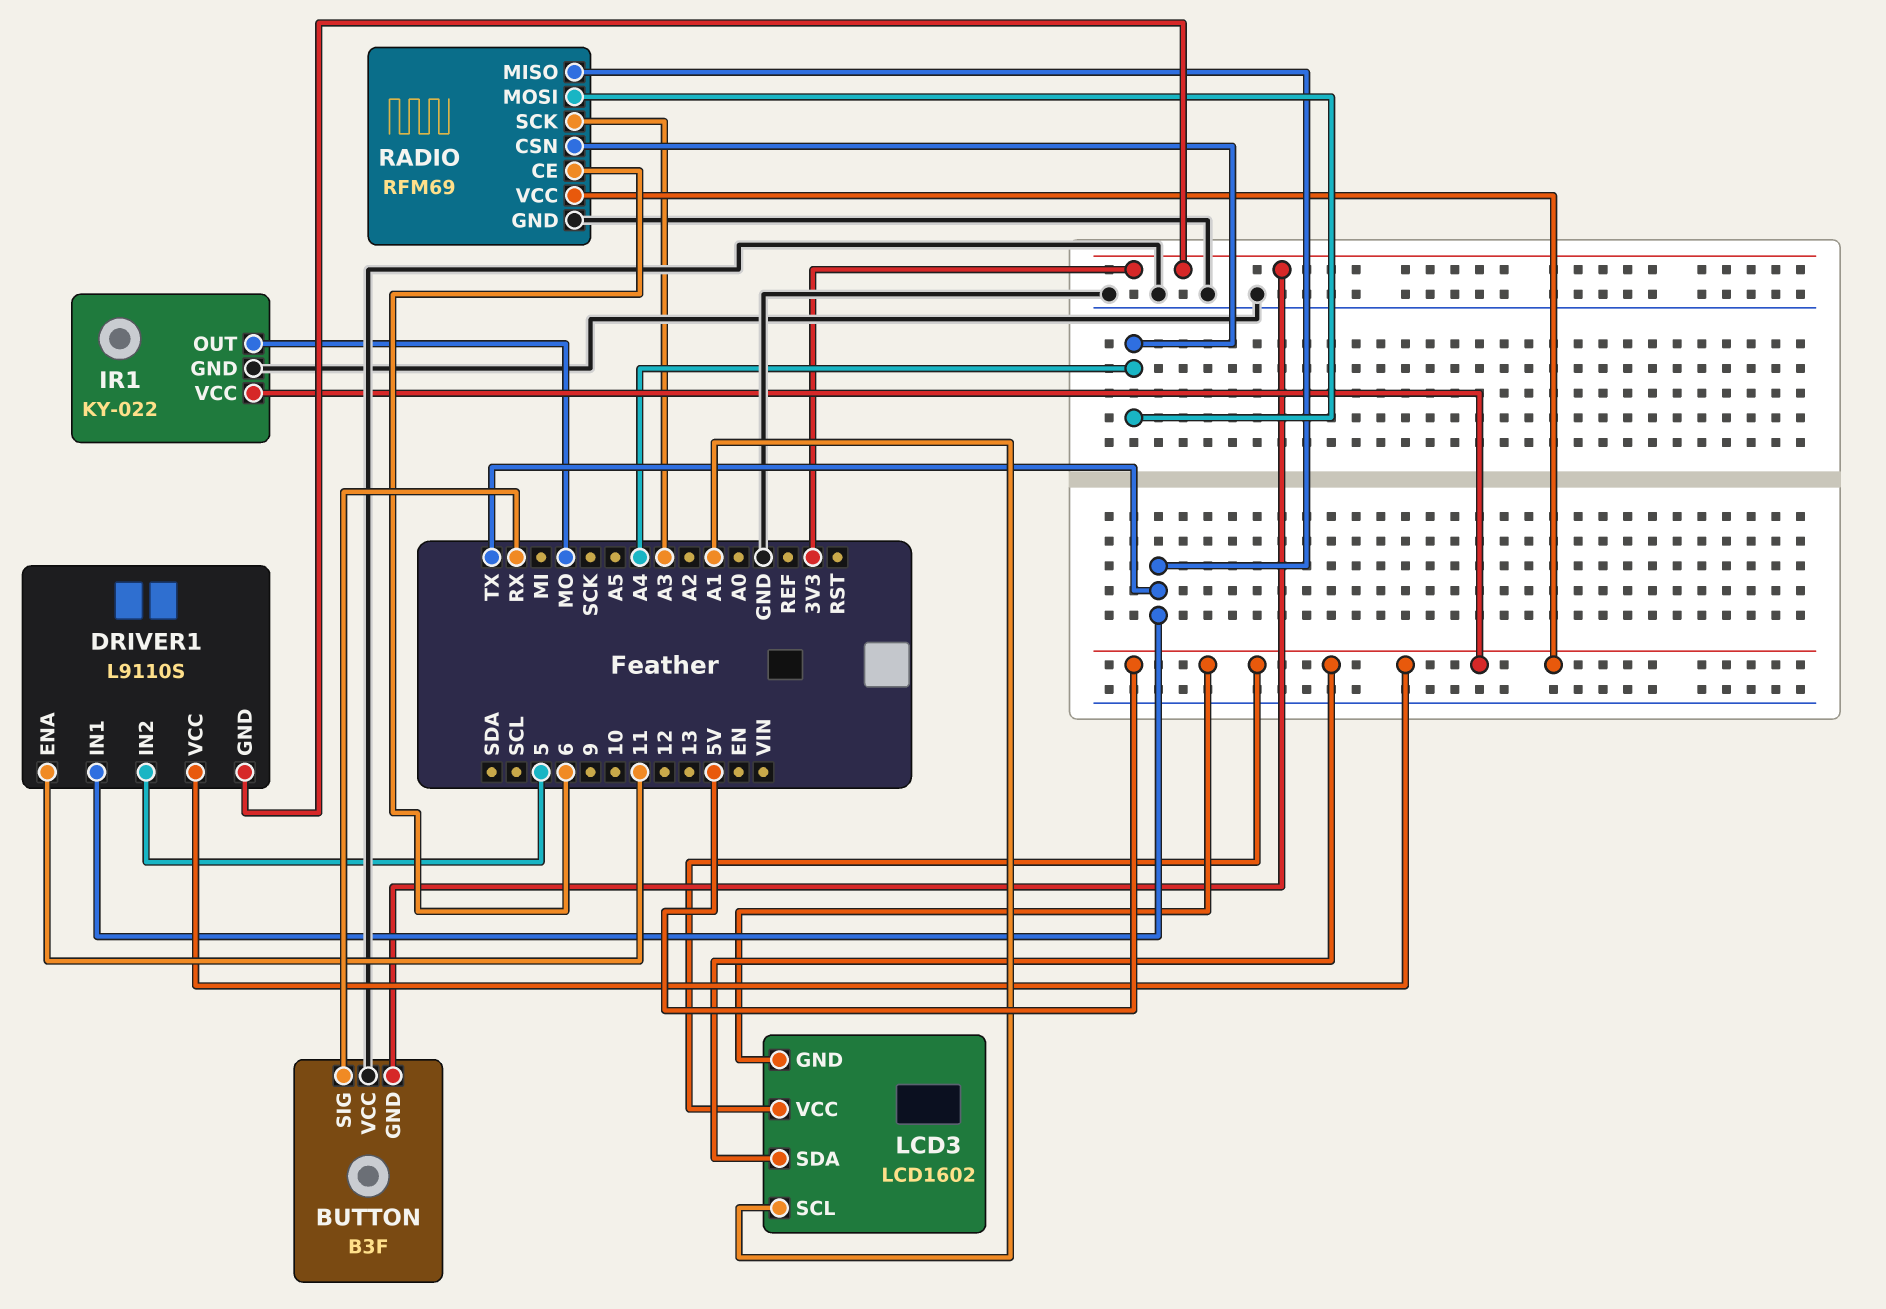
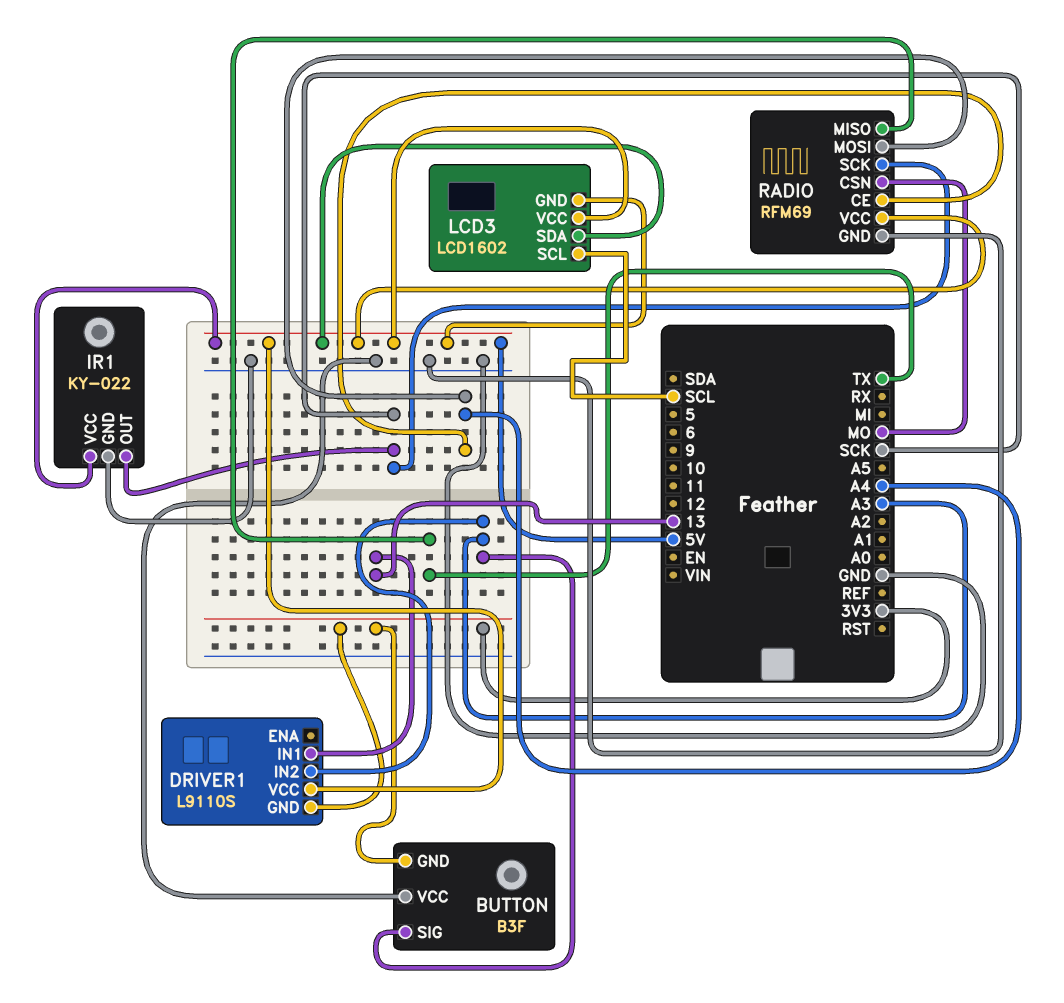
BUTTON pin SIG: RX -> A3
DRIVER1 pin ENA: 11 -> none
DRIVER1 pin IN1: TX -> 13
DRIVER1 pin IN2: 5 -> A3
IR1 pin OUT: MO -> SCK
LCD3 pin SCL: A1 -> SCL
RADIO pin CE: 6 -> A4
RADIO pin CSN: A4 -> MO
RADIO pin SCK: A3 -> SCK

